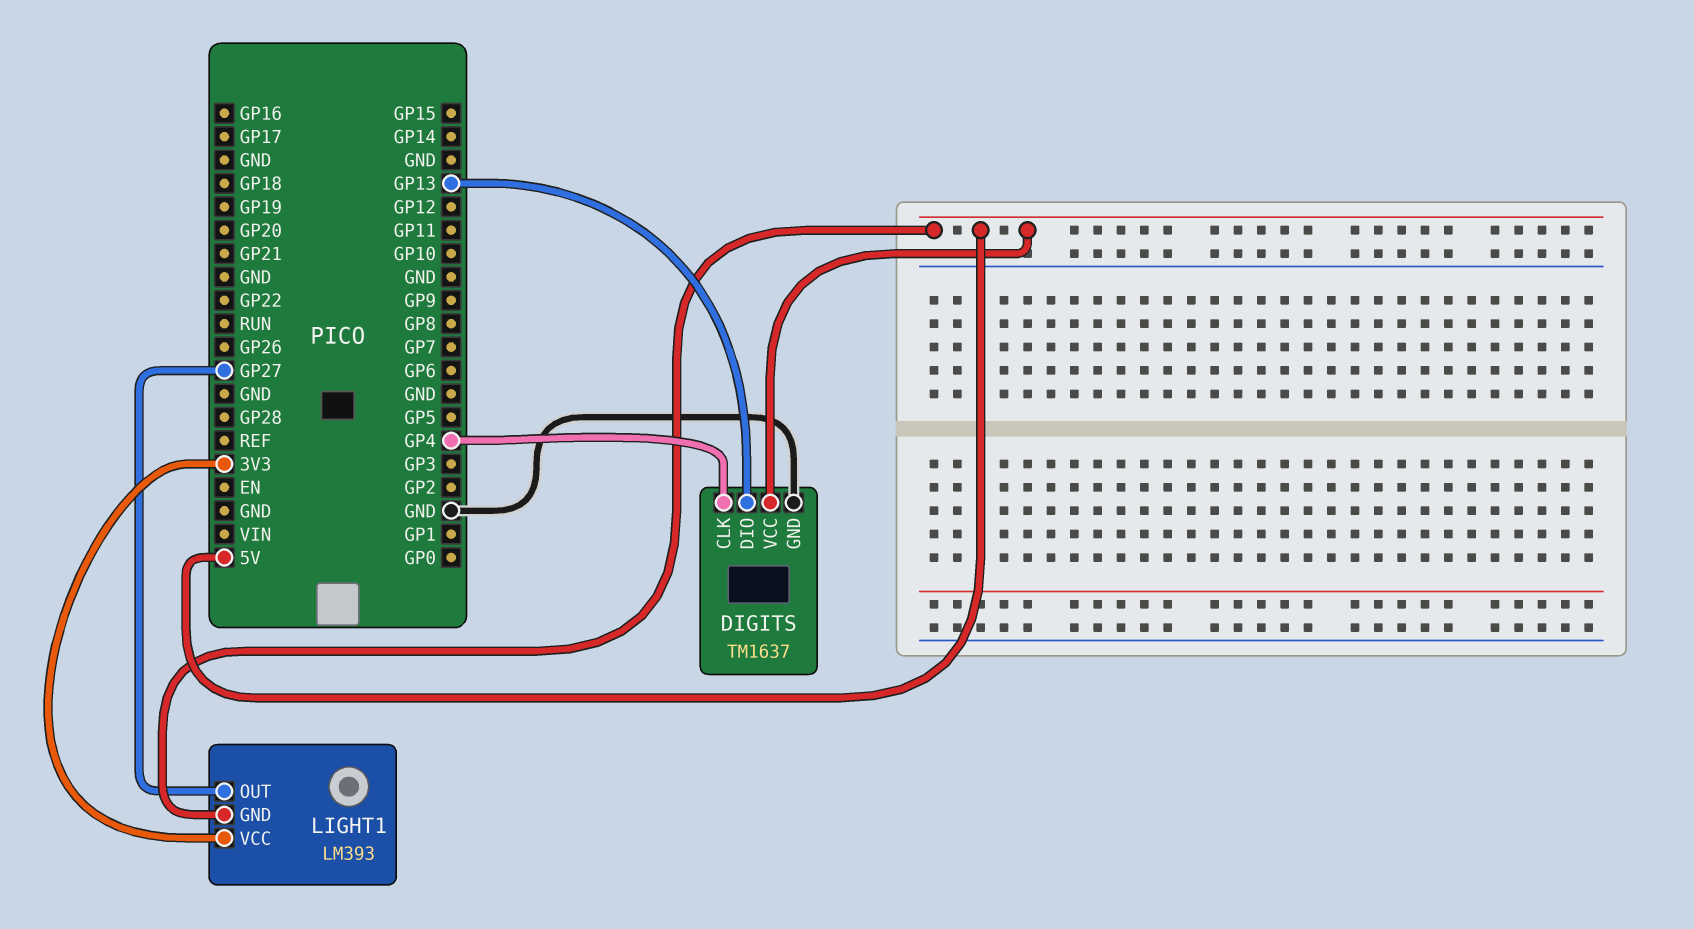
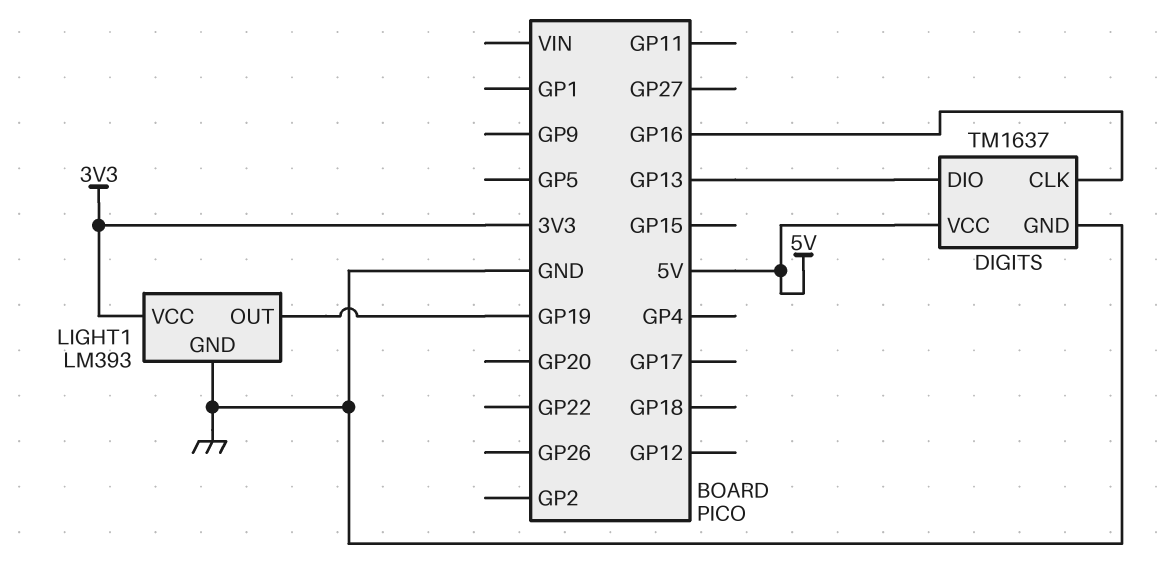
DIGITS pin CLK: GP4 -> GP16
LIGHT1 pin GND: 5V -> GND
LIGHT1 pin OUT: GP27 -> GP19

